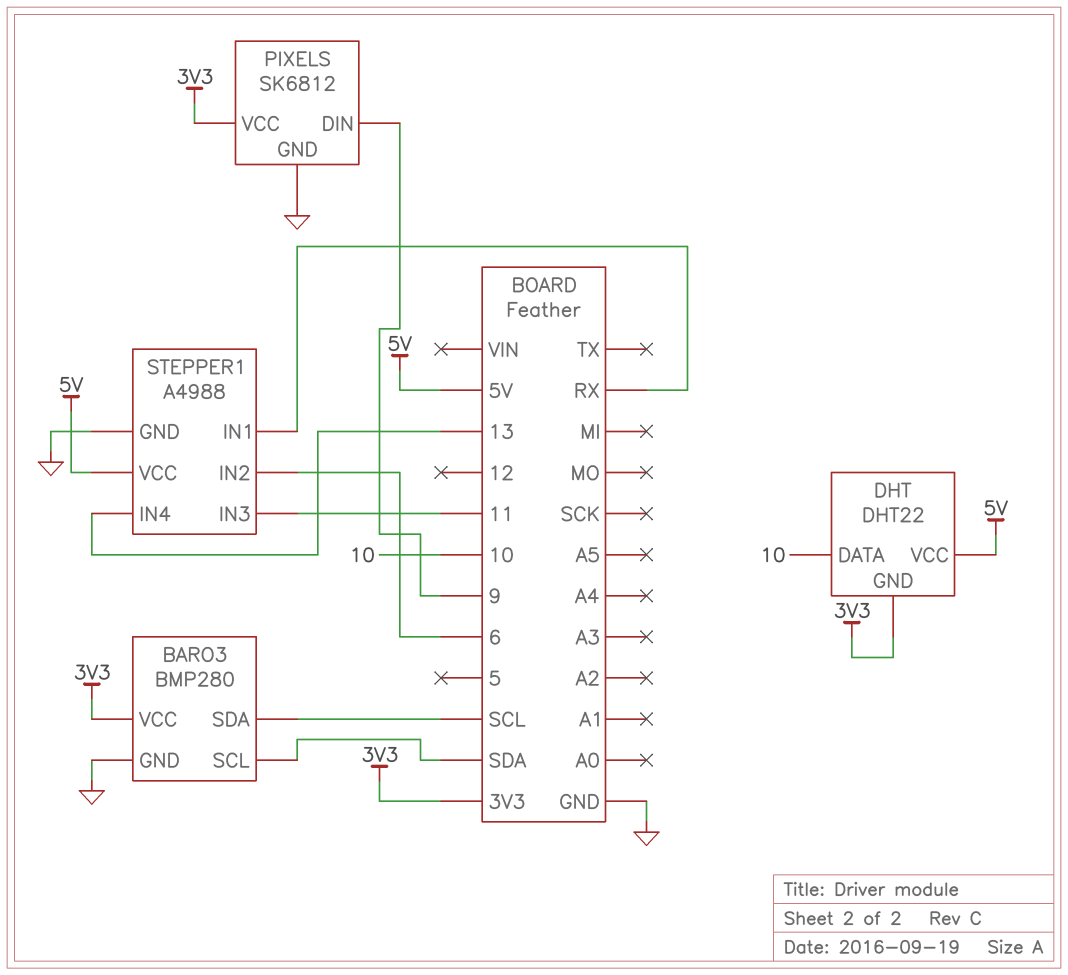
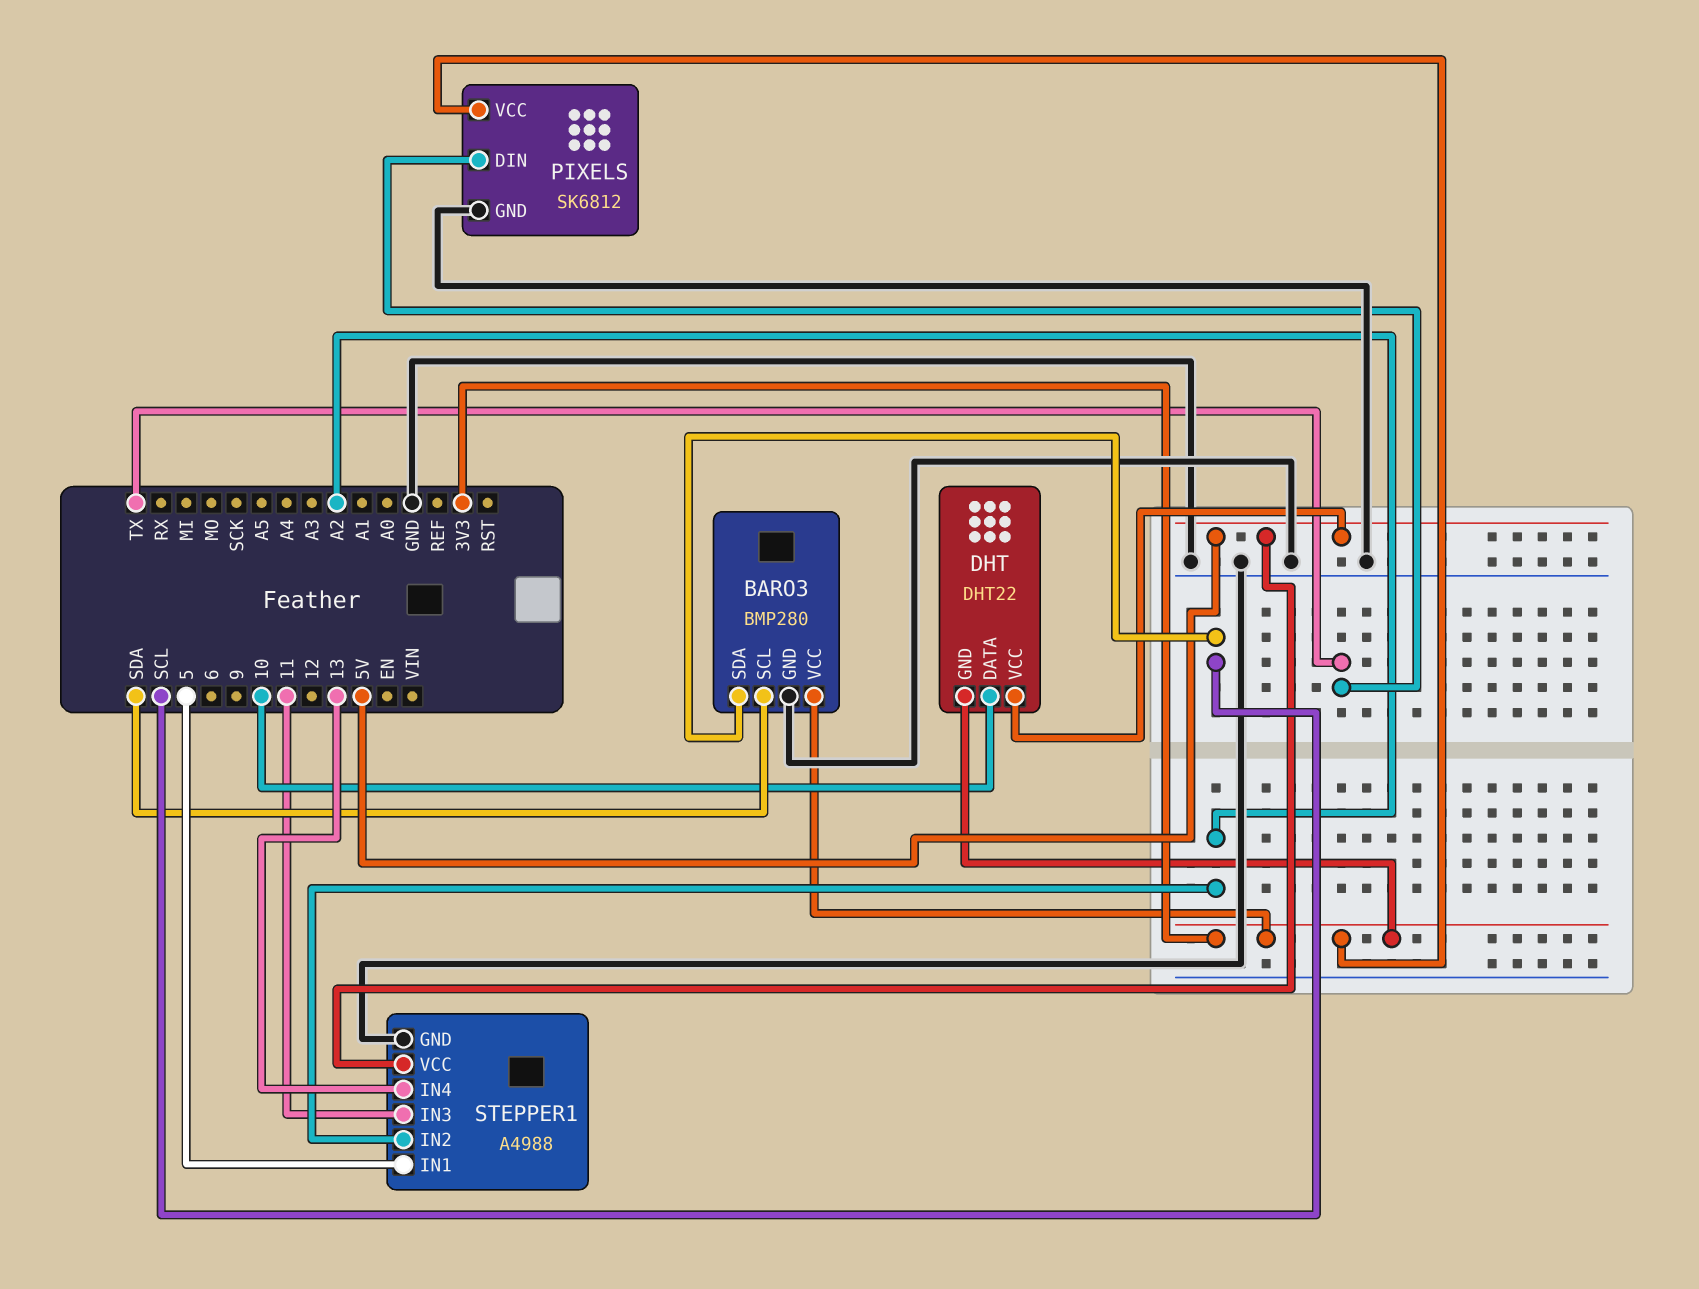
PIXELS pin DIN: 9 -> TX
STEPPER1 pin IN1: RX -> 5
STEPPER1 pin IN2: 6 -> A2

